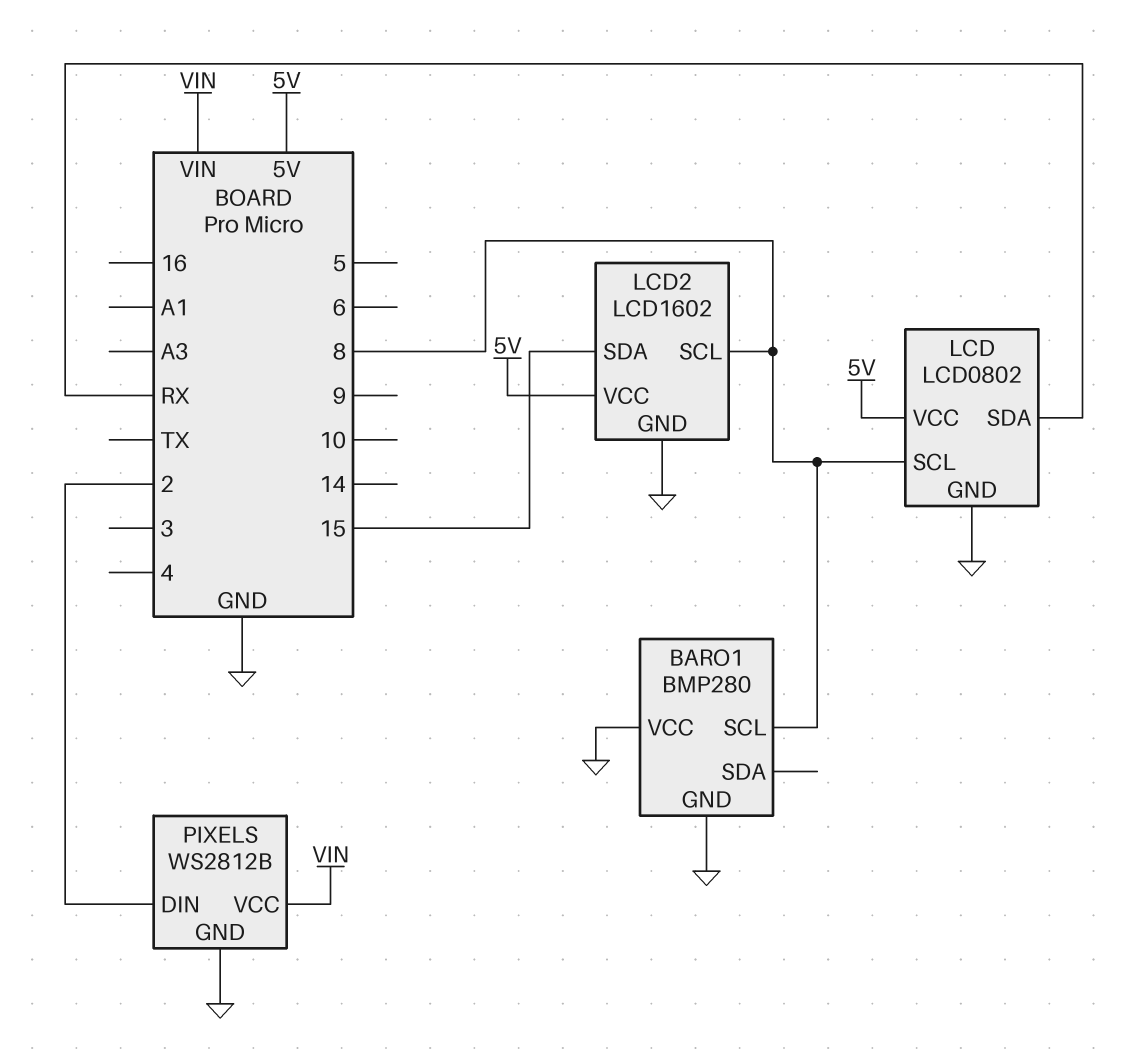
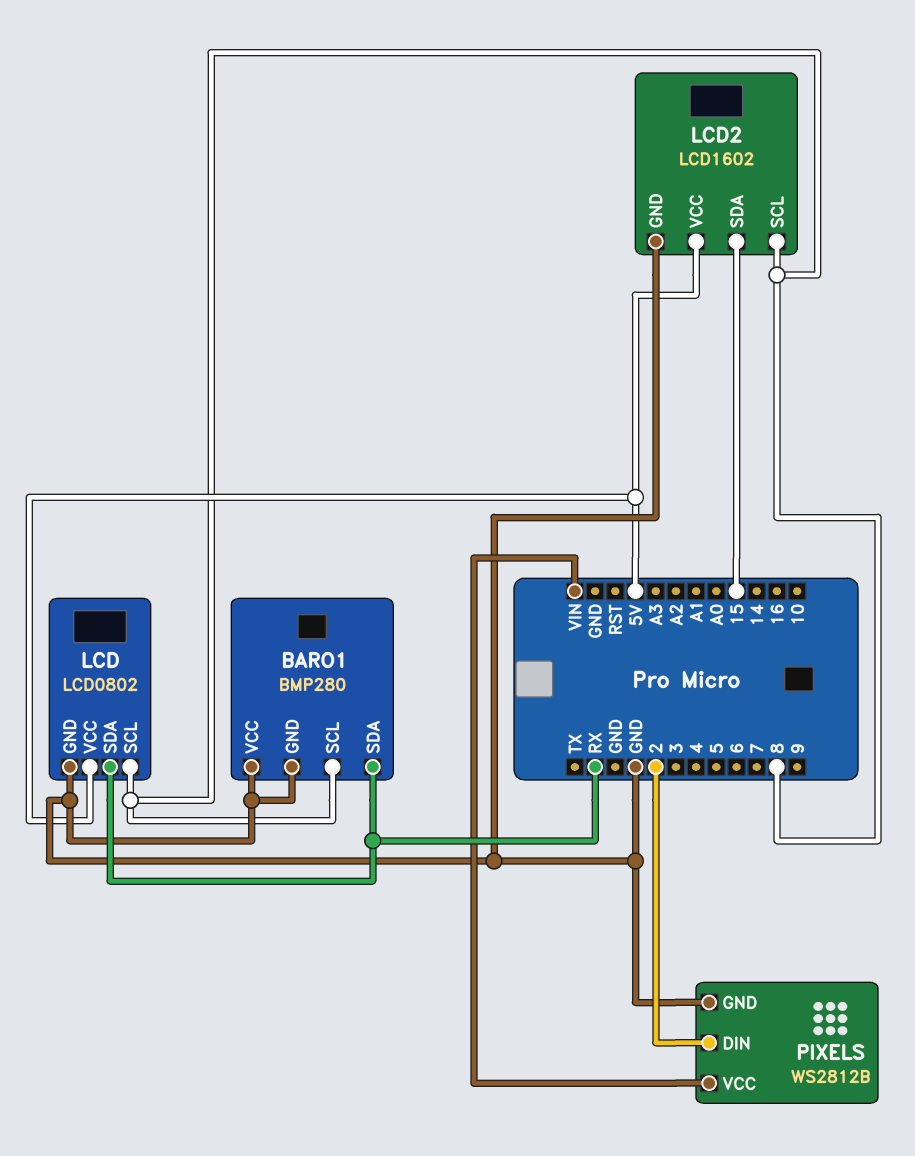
BARO1 pin SDA: none -> RX

